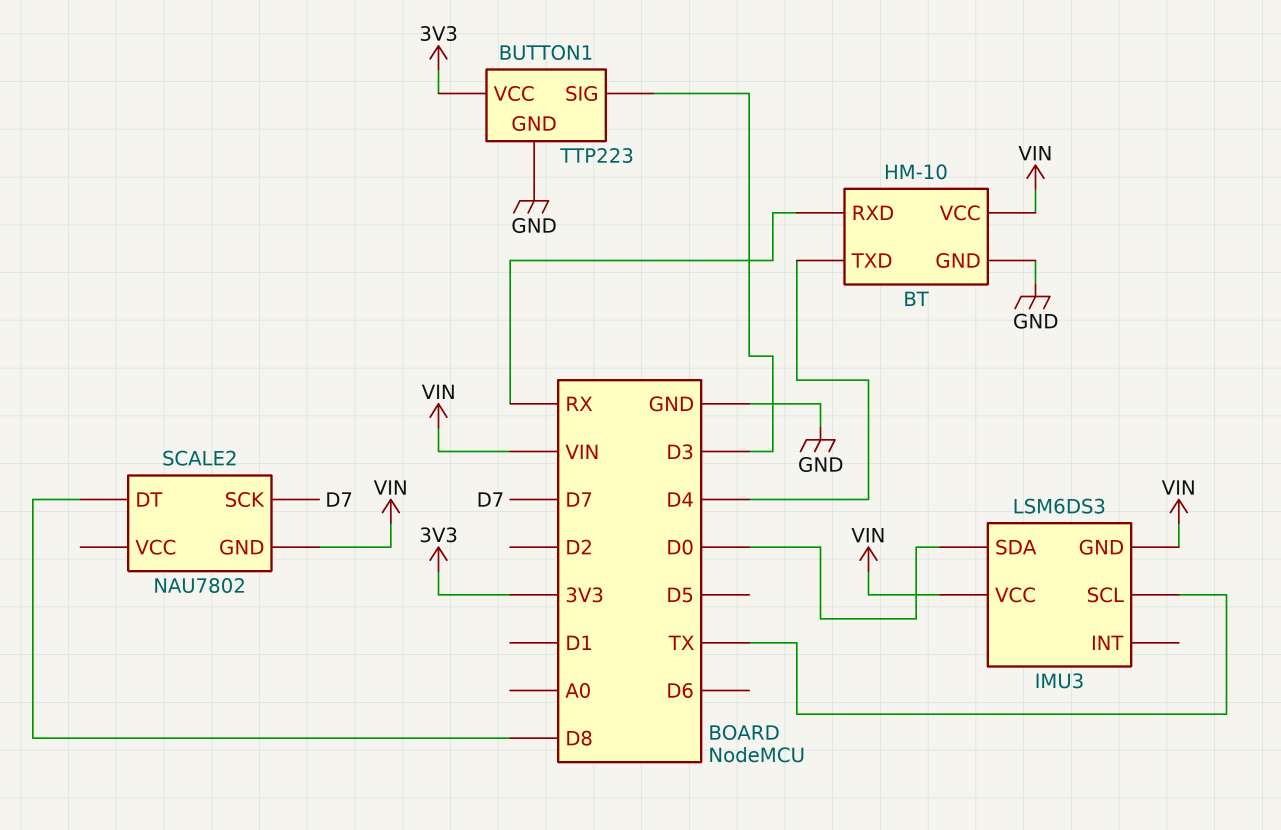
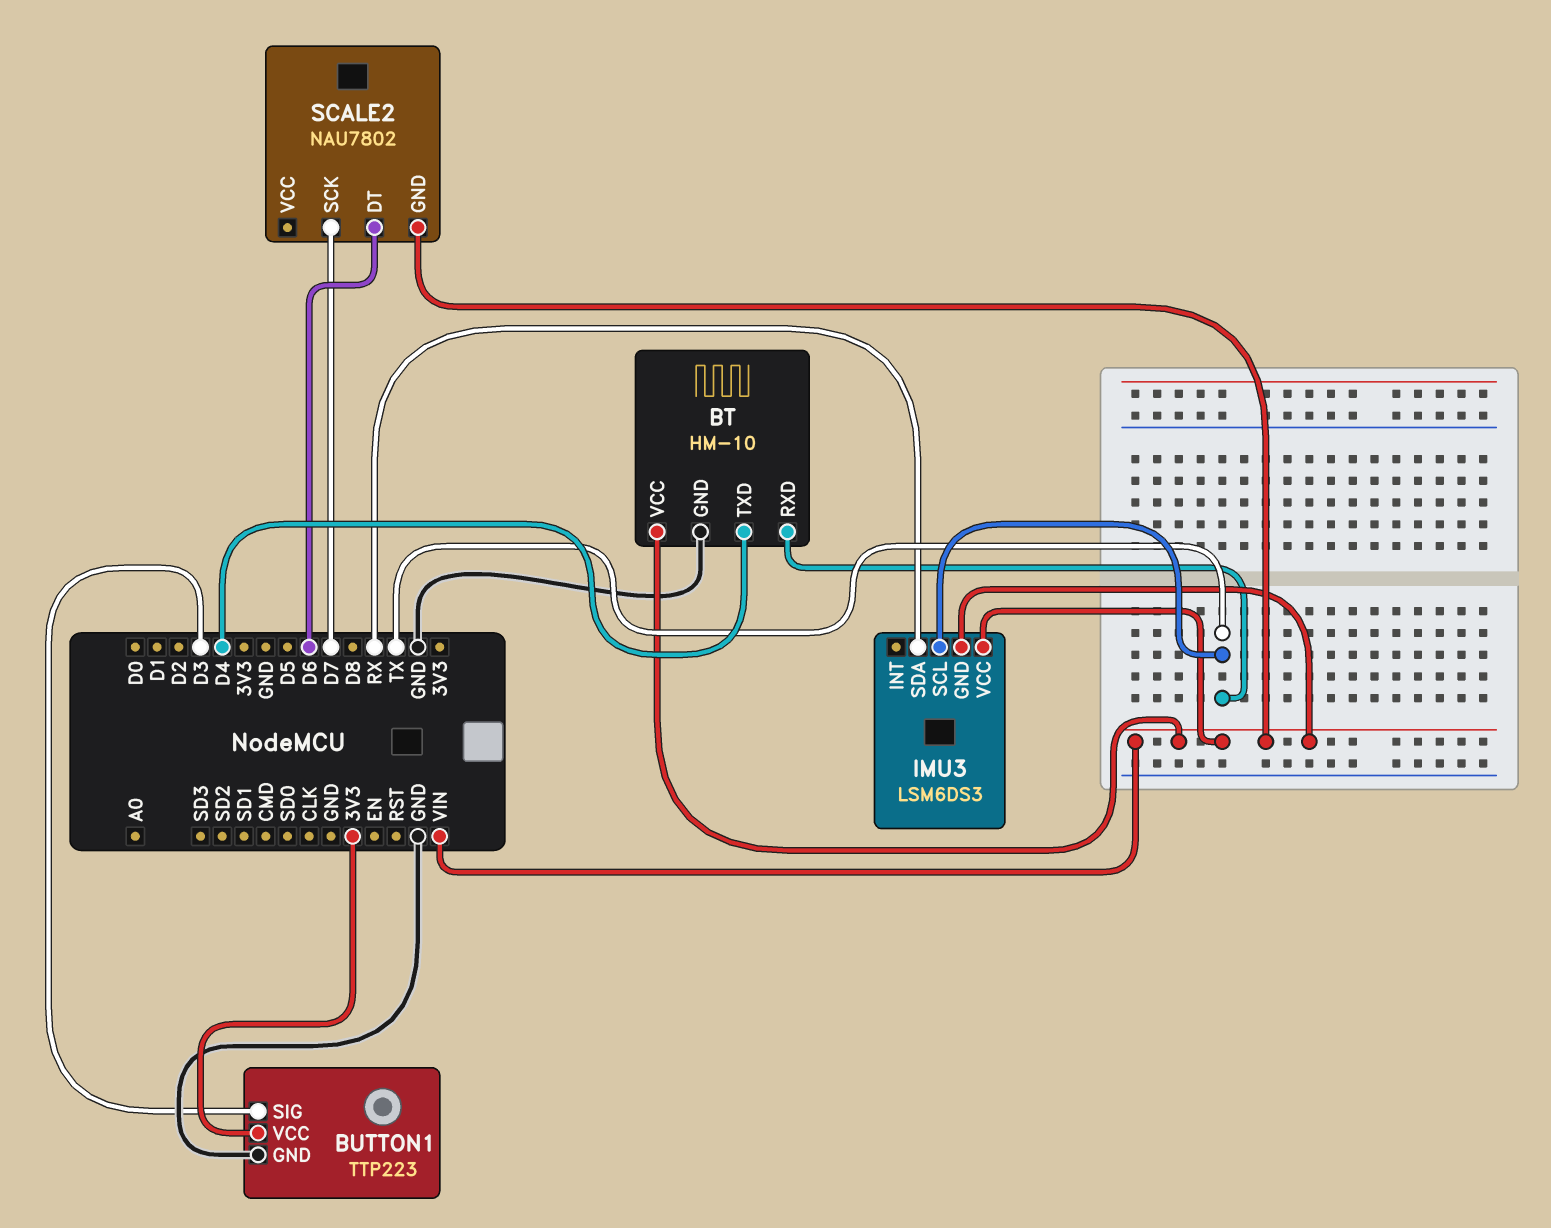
BT pin RXD: RX -> TX
IMU3 pin SDA: D0 -> RX
SCALE2 pin DT: D8 -> D6

